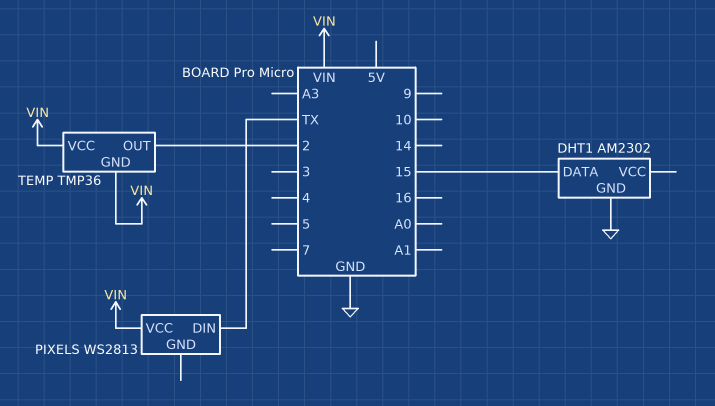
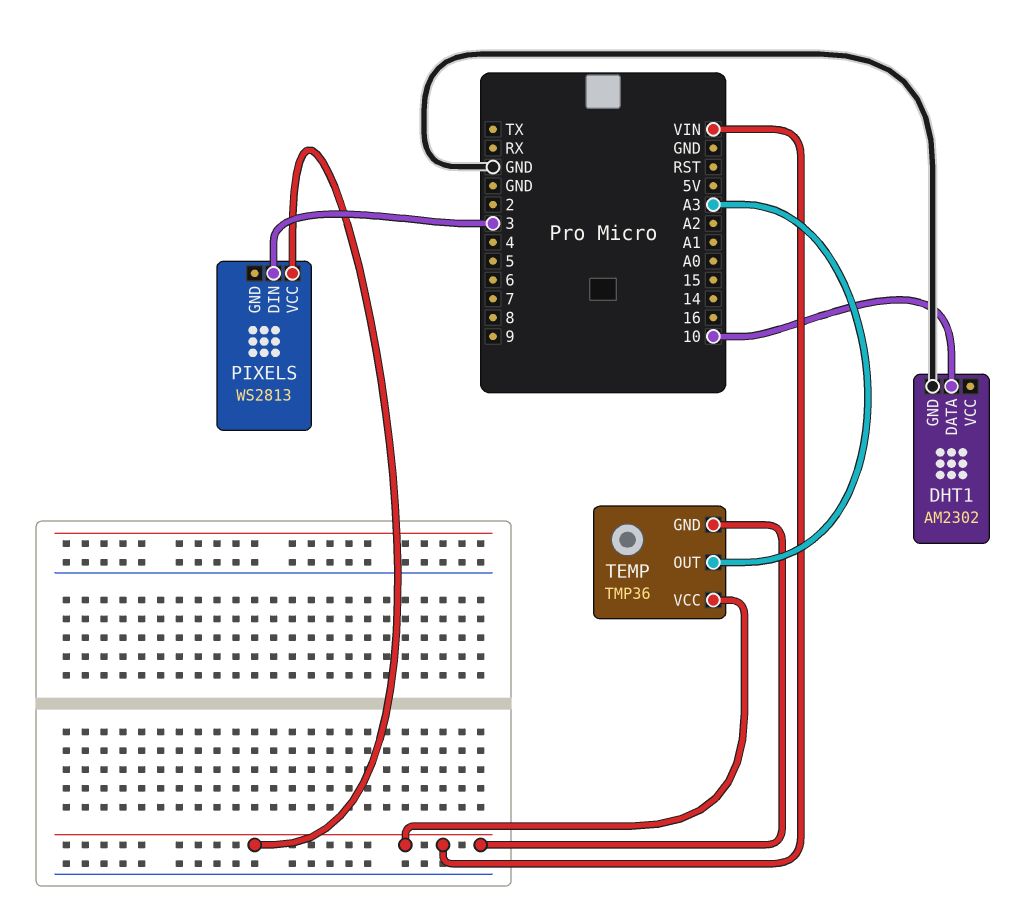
DHT1 pin DATA: 15 -> 10
PIXELS pin DIN: TX -> 3
TEMP pin OUT: 2 -> A3

